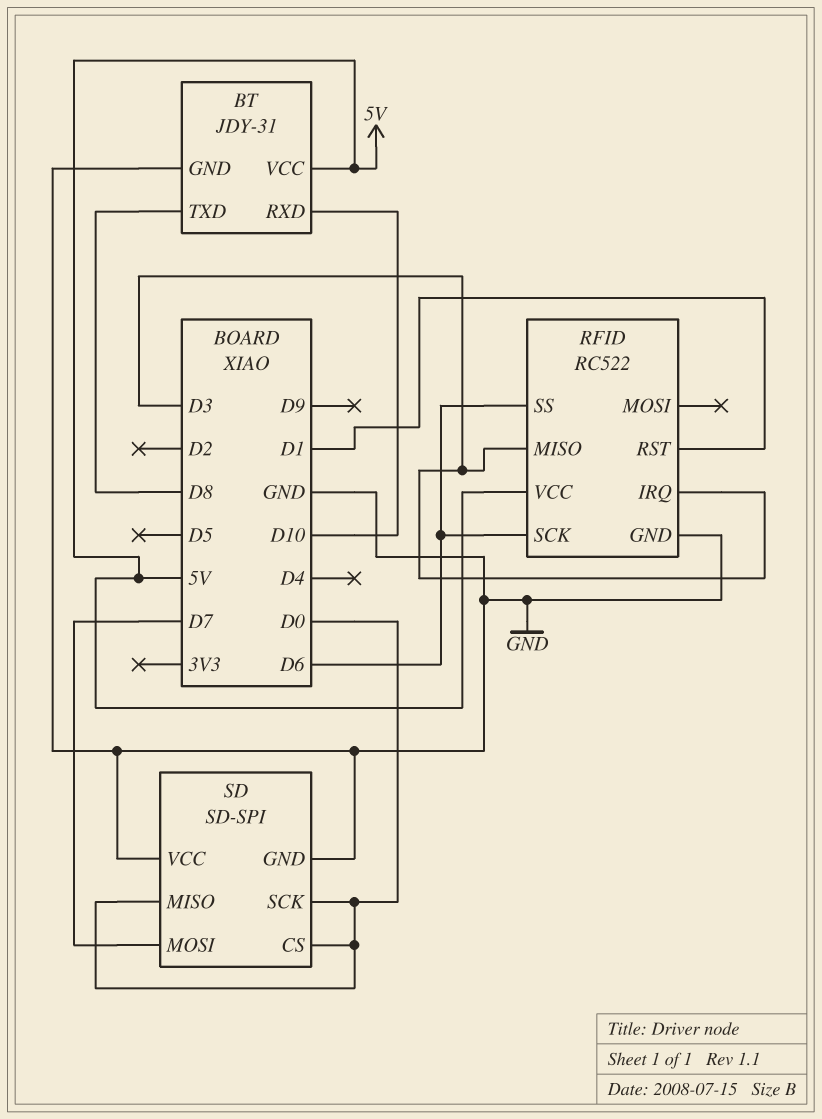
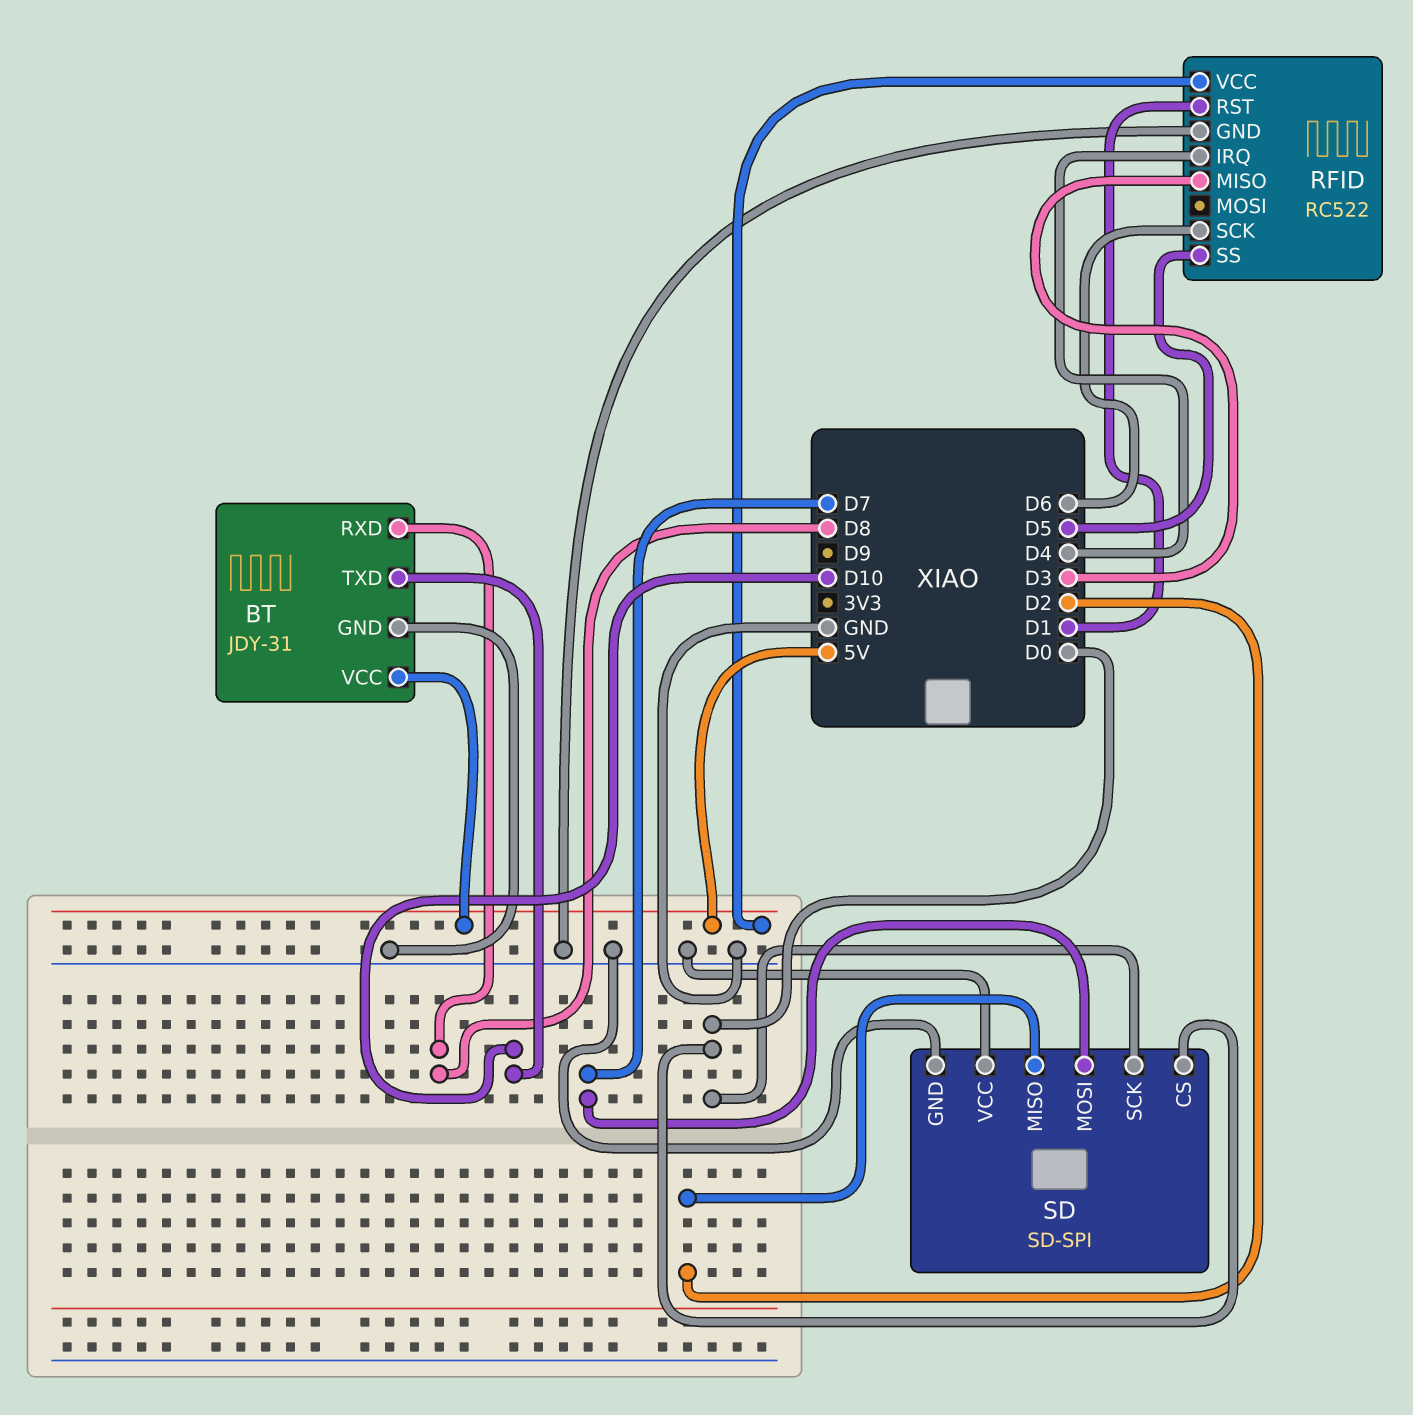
BT pin RXD: D10 -> D8
BT pin TXD: D8 -> D10
RFID pin IRQ: D3 -> D4
RFID pin SS: D6 -> D5
SD pin MISO: D0 -> D2

